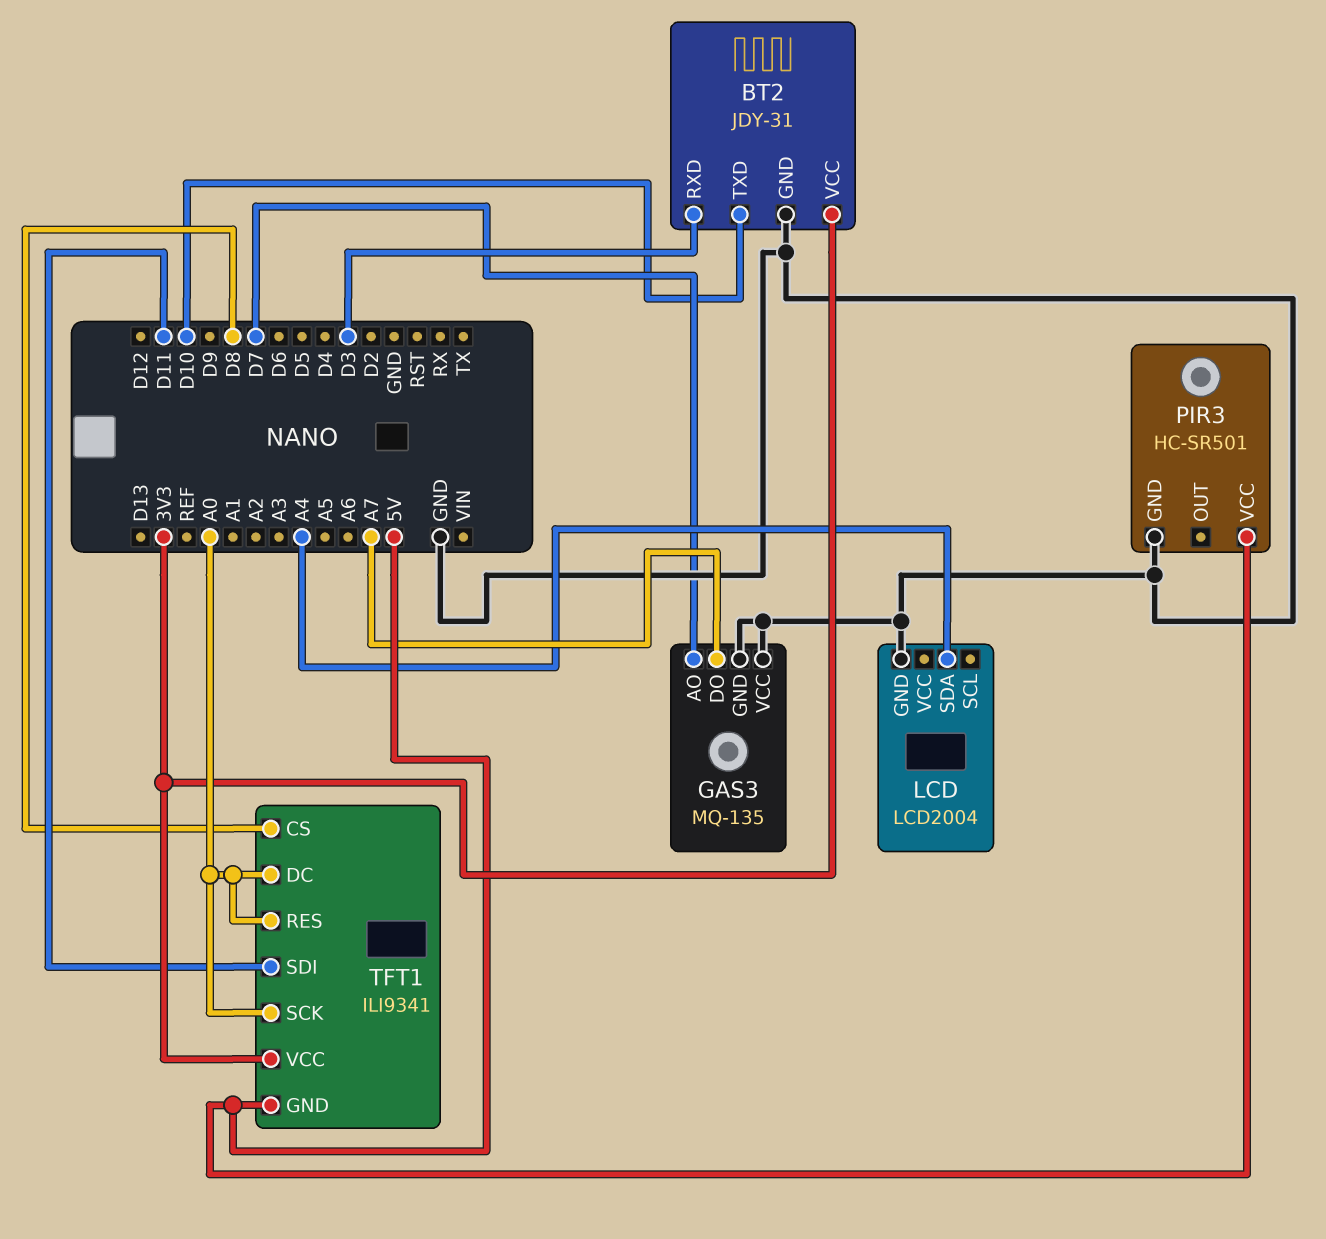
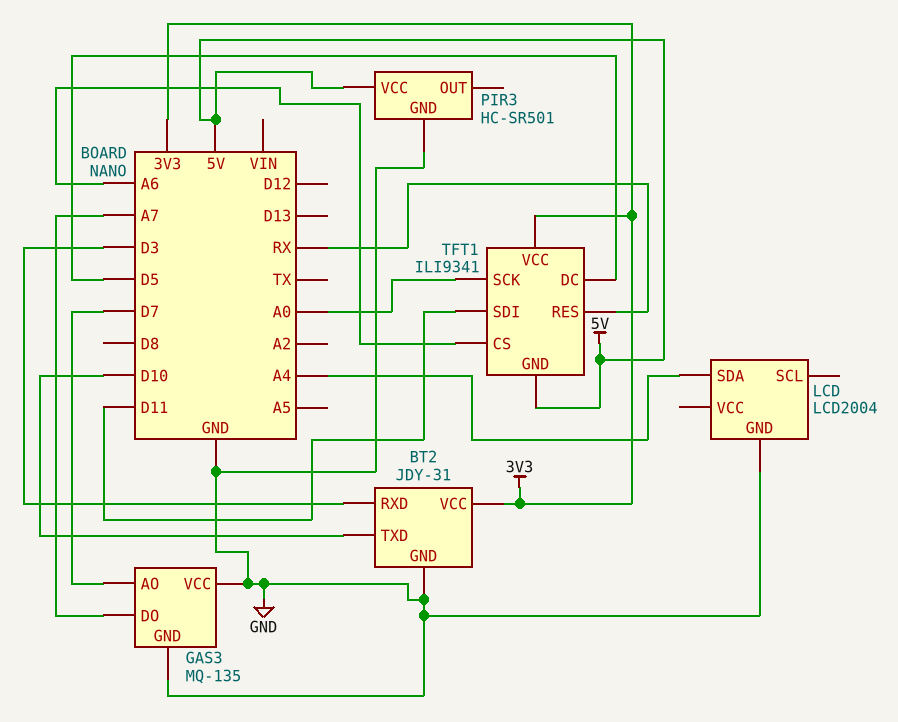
TFT1 pin CS: D8 -> A6
TFT1 pin DC: A0 -> D5
TFT1 pin RES: A0 -> RX

